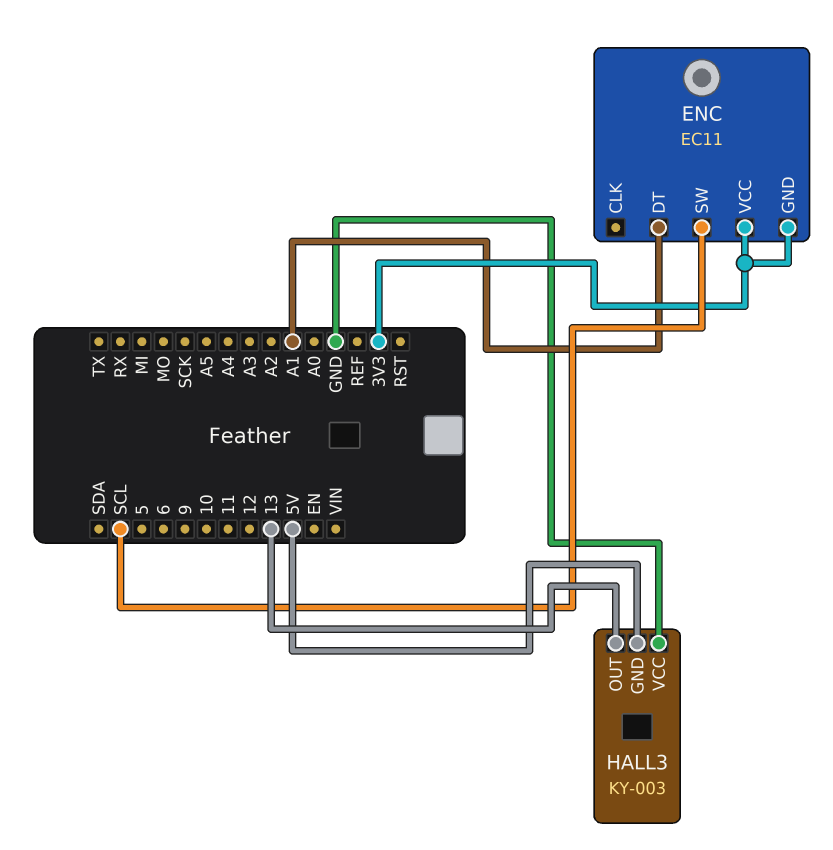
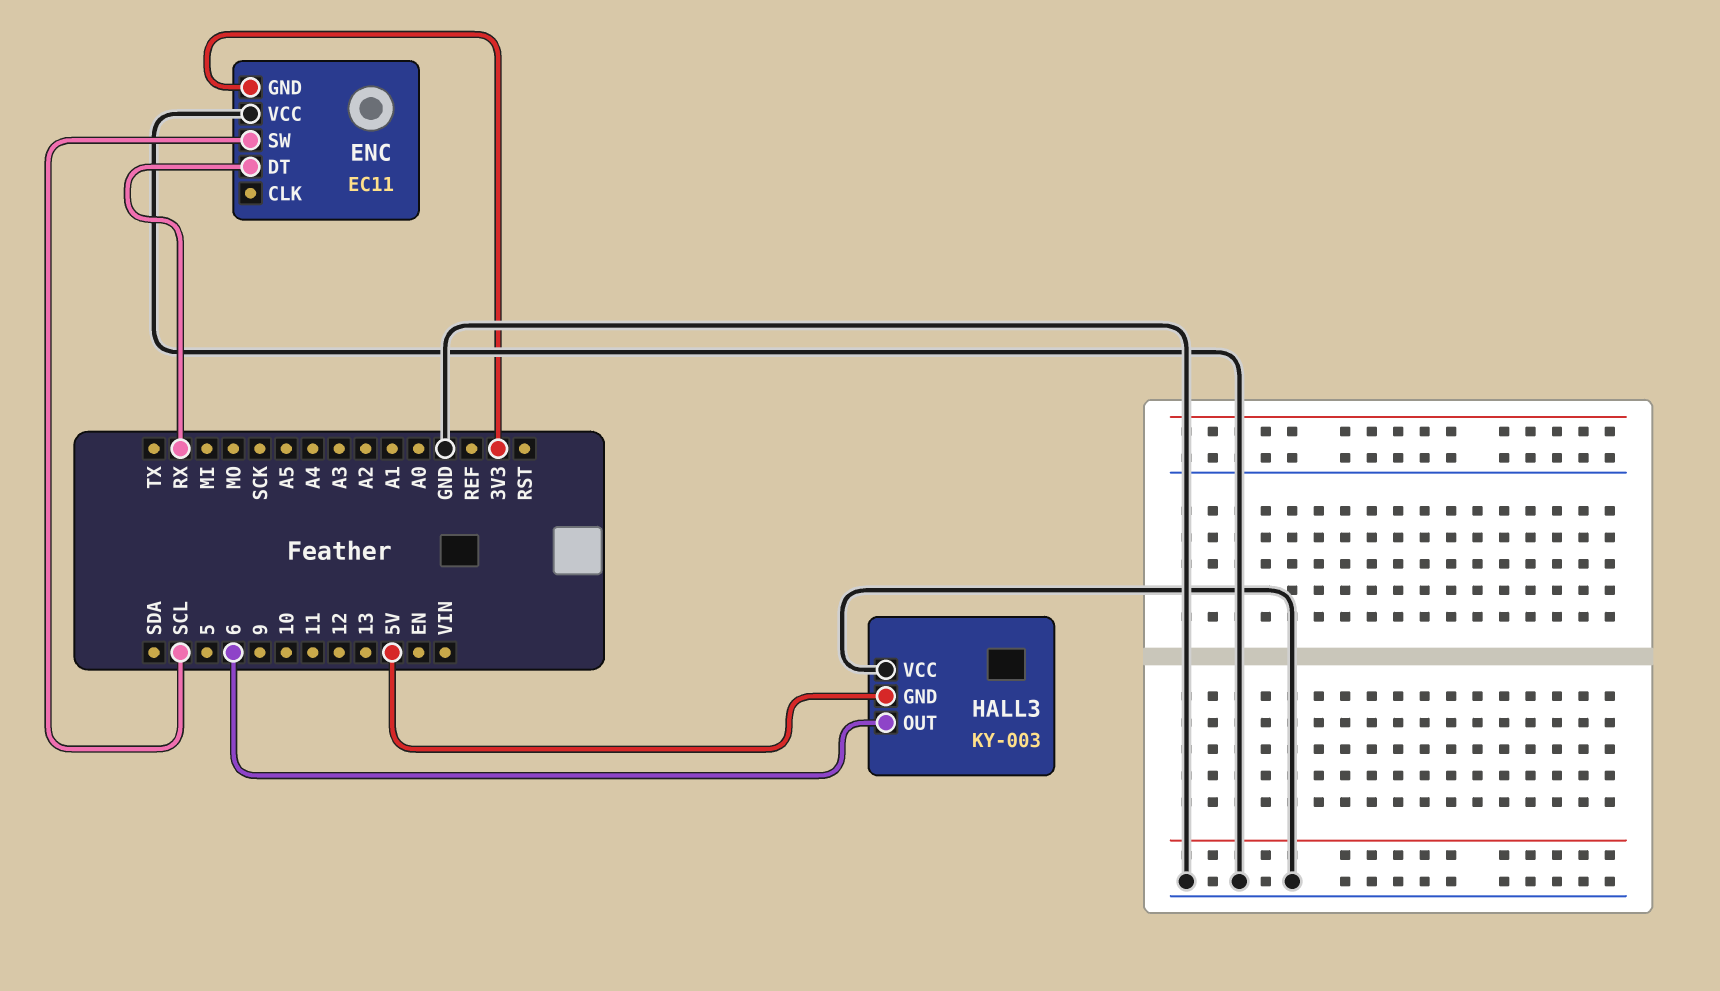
ENC pin DT: A1 -> RX
ENC pin VCC: 3V3 -> GND
HALL3 pin OUT: 13 -> 6

